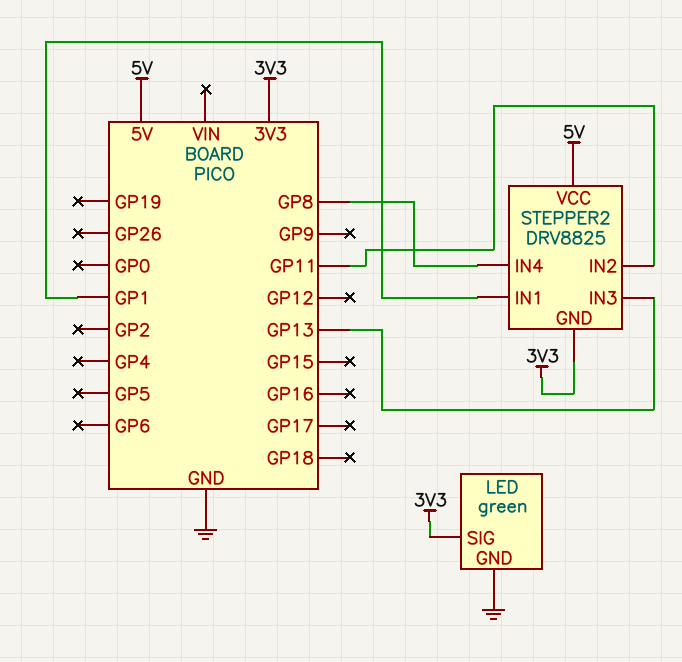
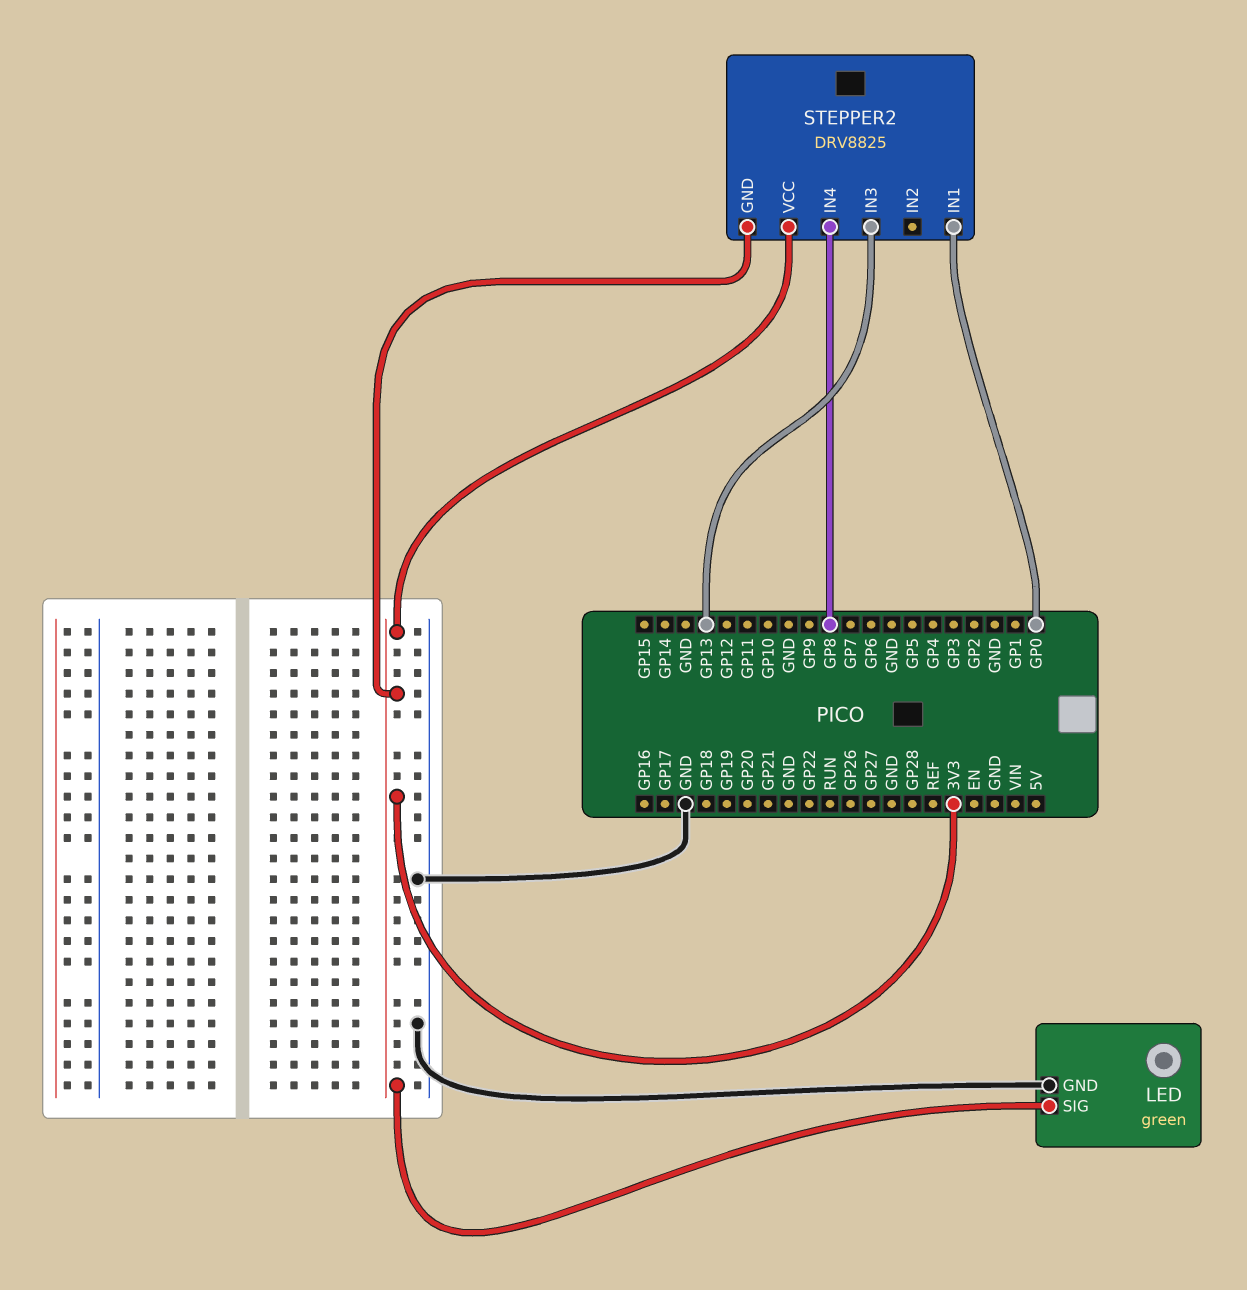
STEPPER2 pin IN1: GP1 -> GP0
STEPPER2 pin IN2: GP11 -> none
STEPPER2 pin VCC: 5V -> 3V3

